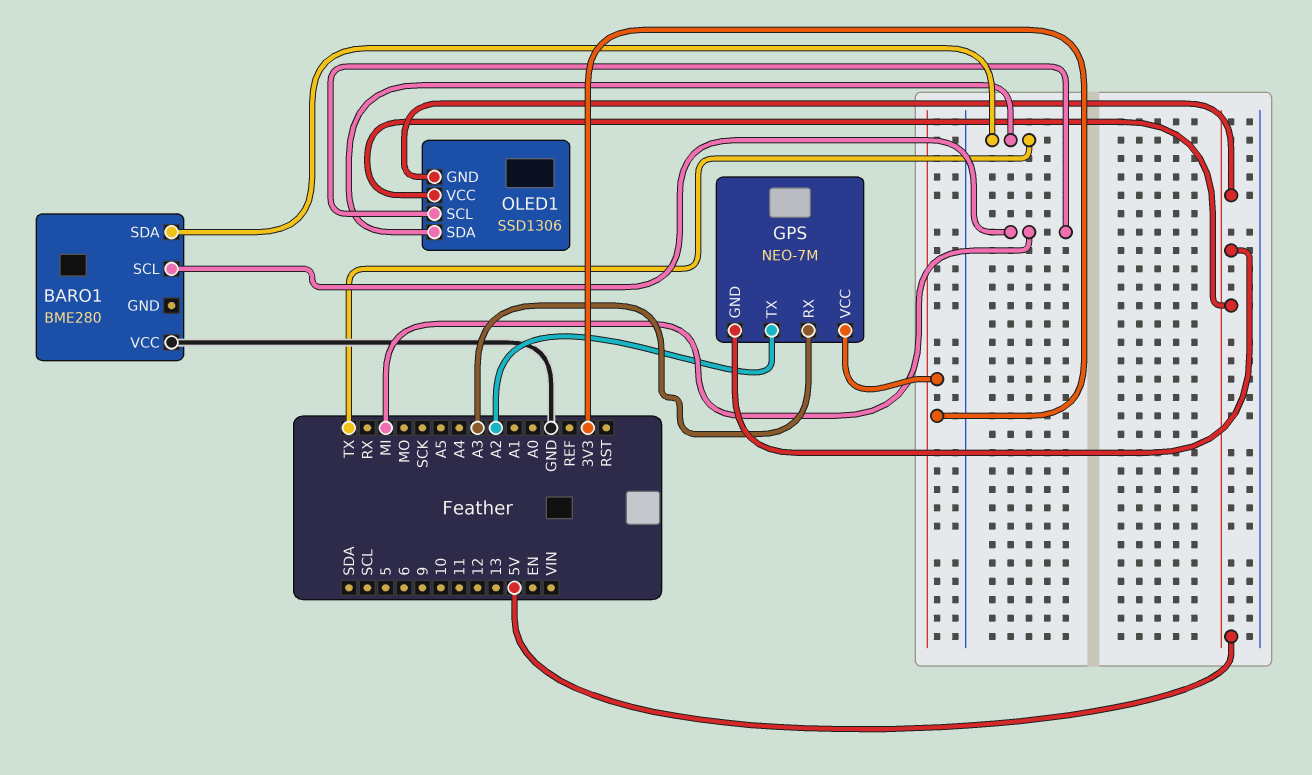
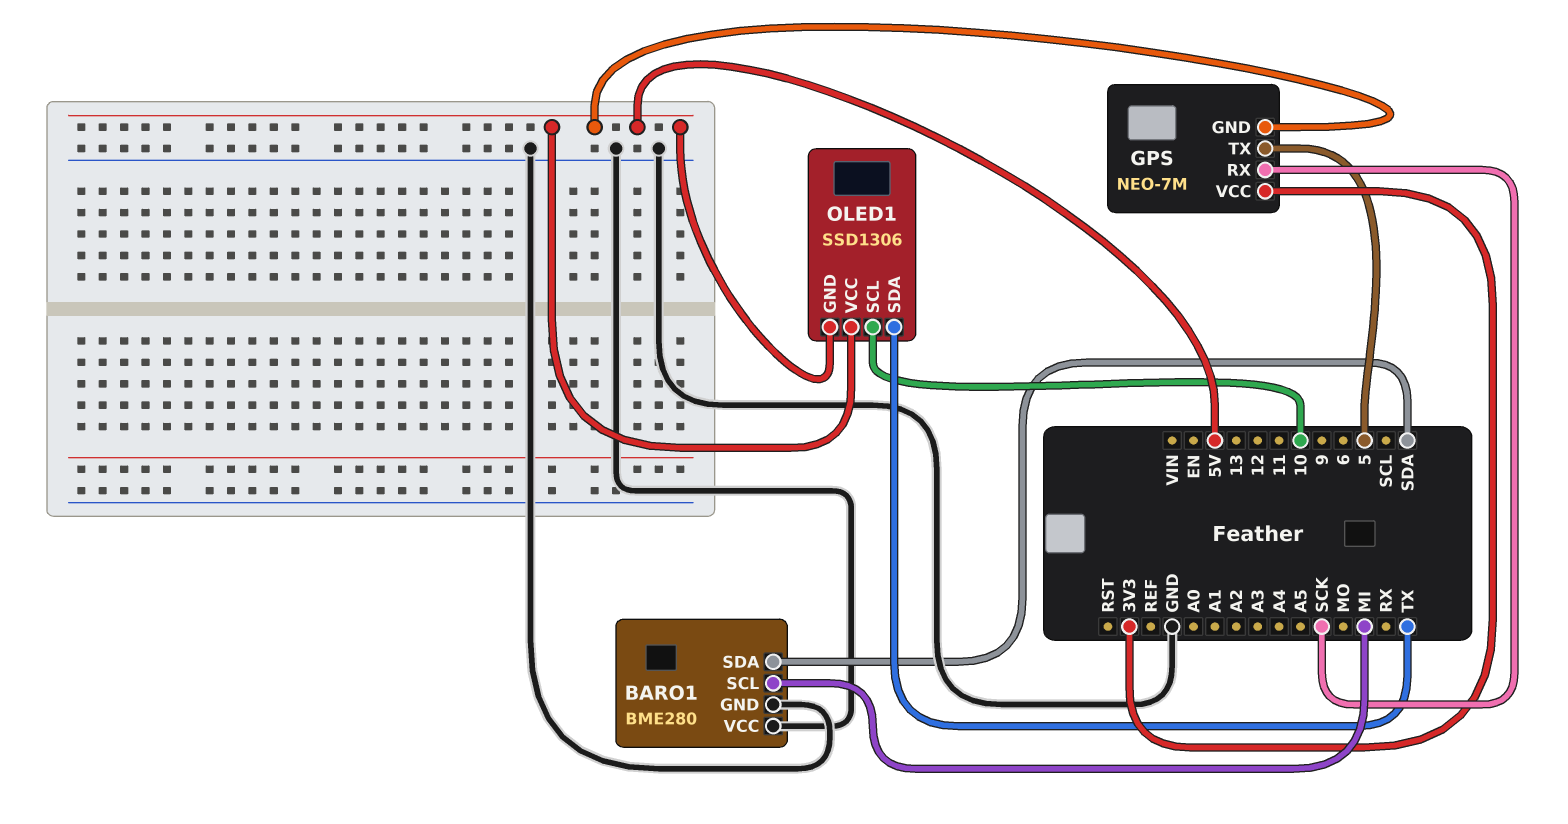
BARO1 pin GND: none -> GND
BARO1 pin SDA: TX -> SDA
GPS pin RX: A3 -> SCK
GPS pin TX: A2 -> 5
OLED1 pin SCL: MI -> 10

